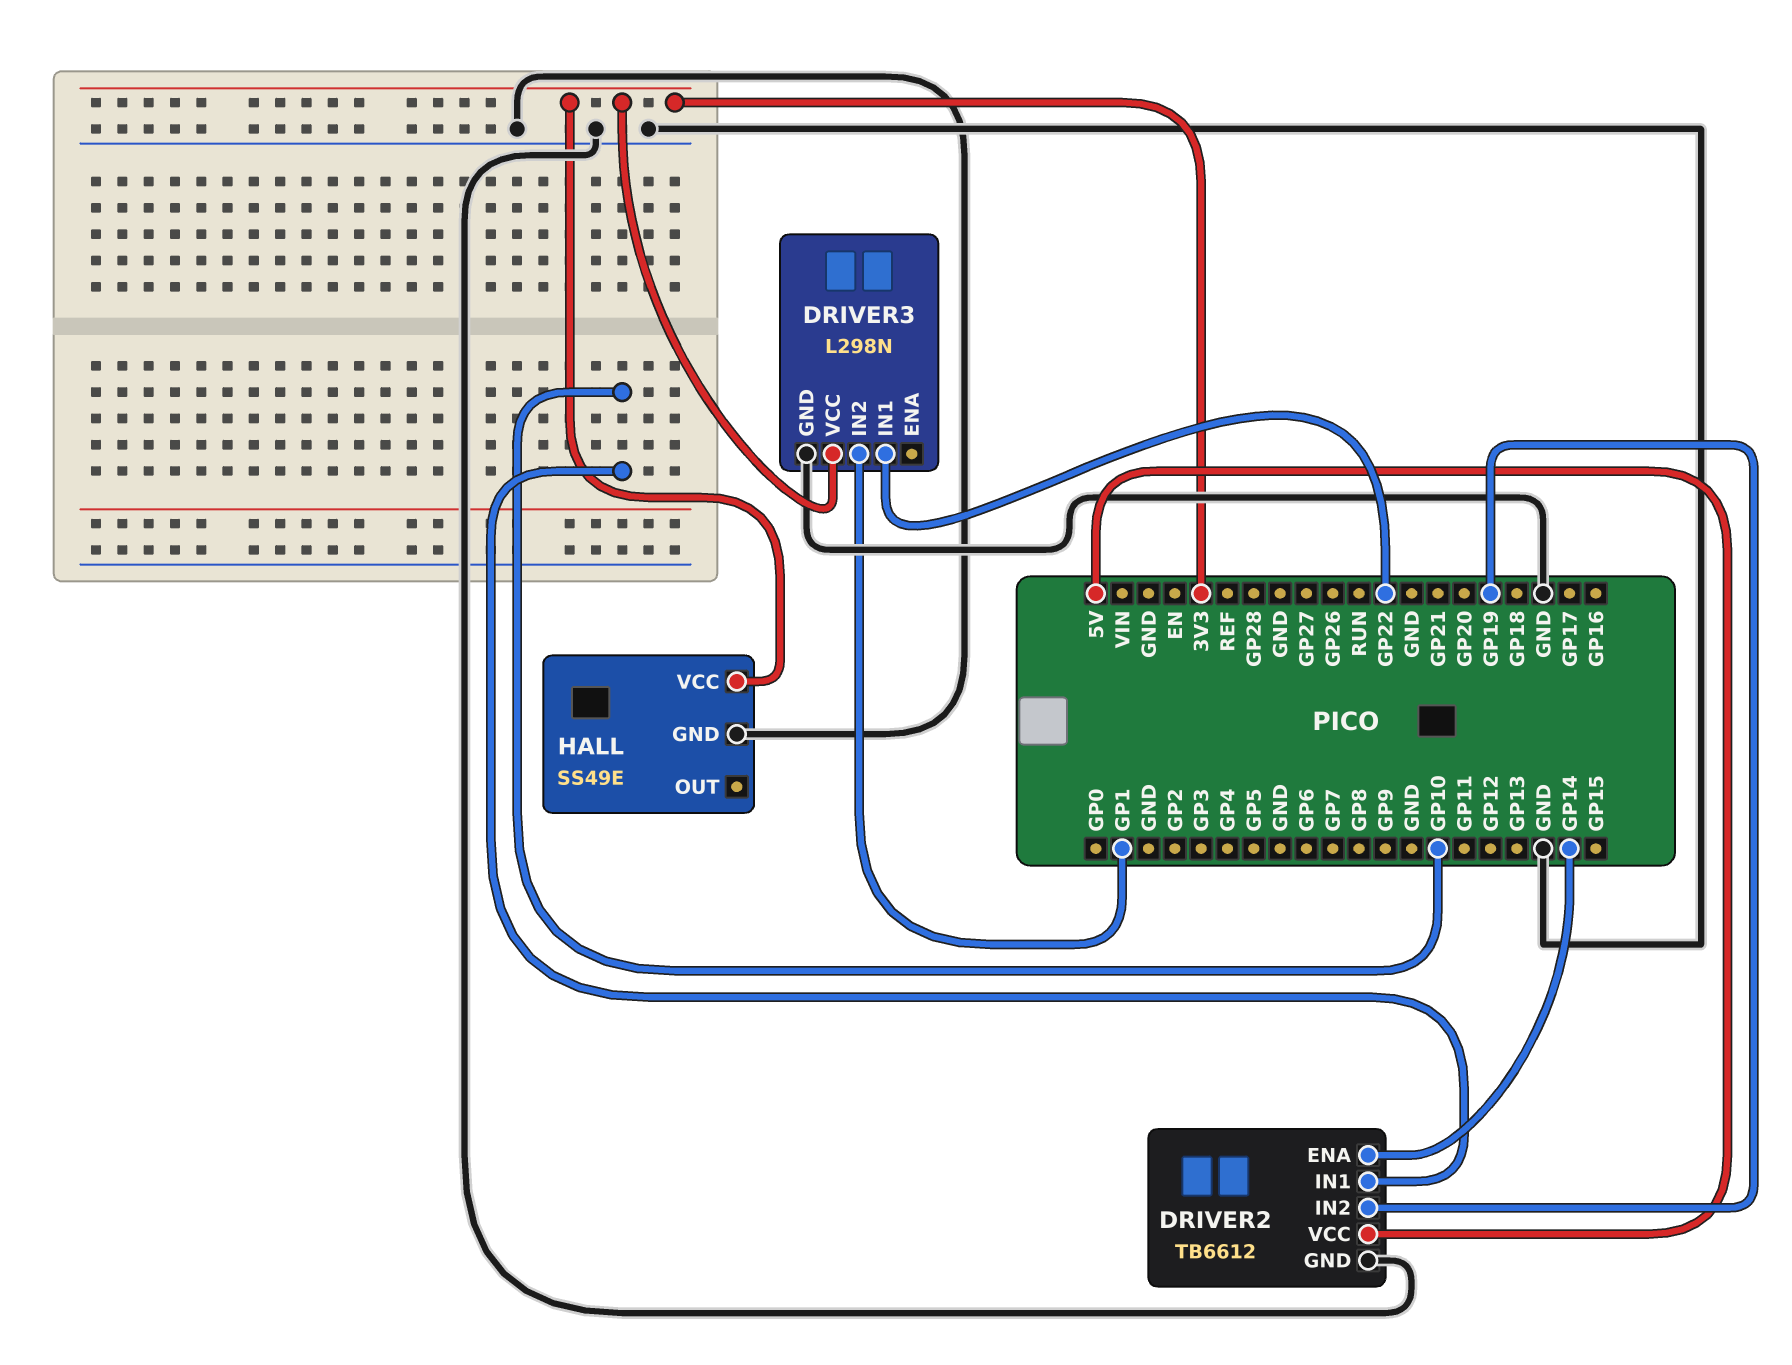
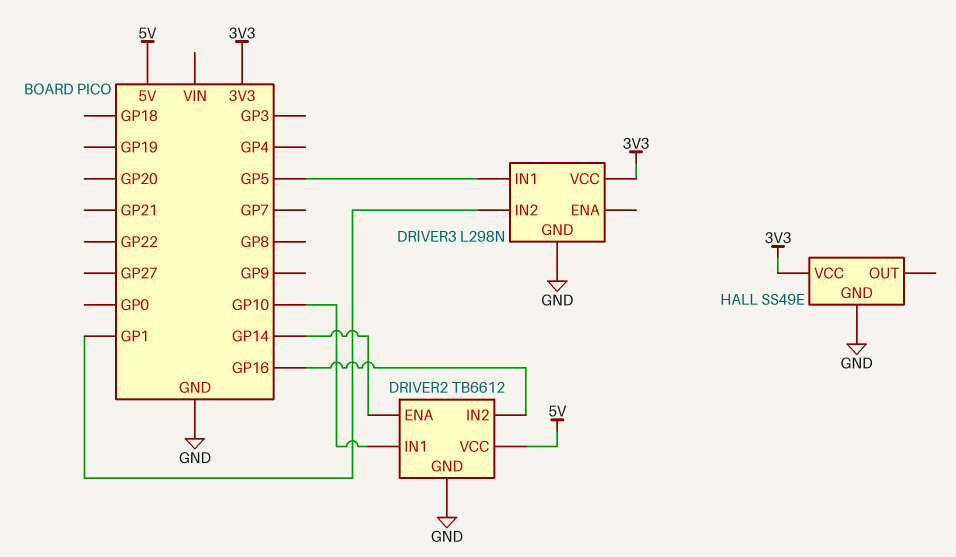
DRIVER2 pin IN2: GP19 -> GP16
DRIVER3 pin IN1: GP22 -> GP5

